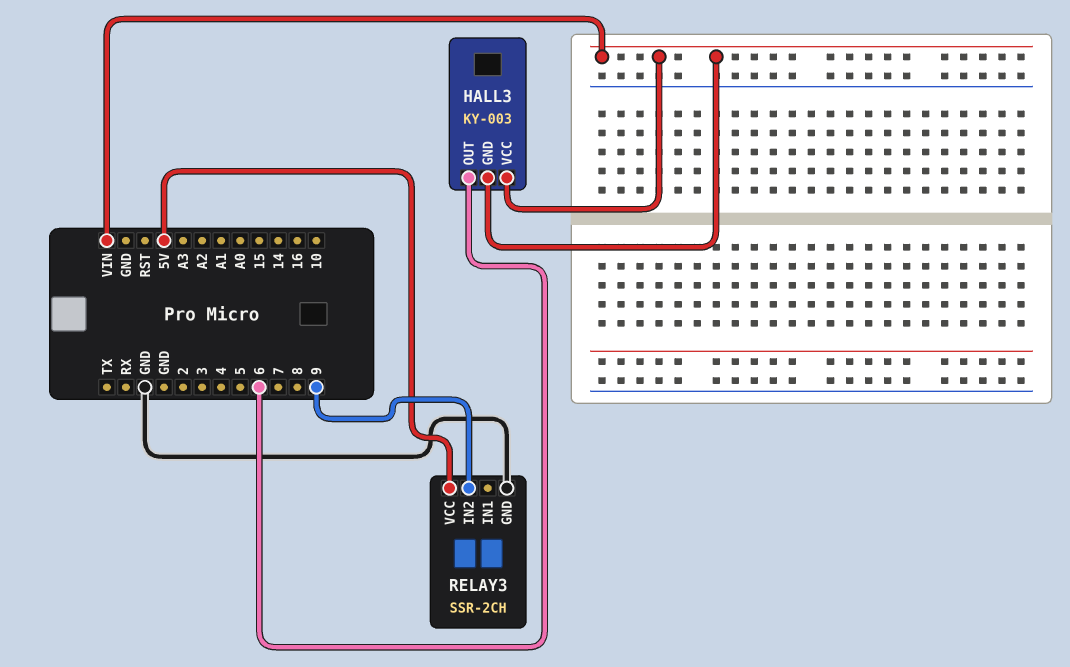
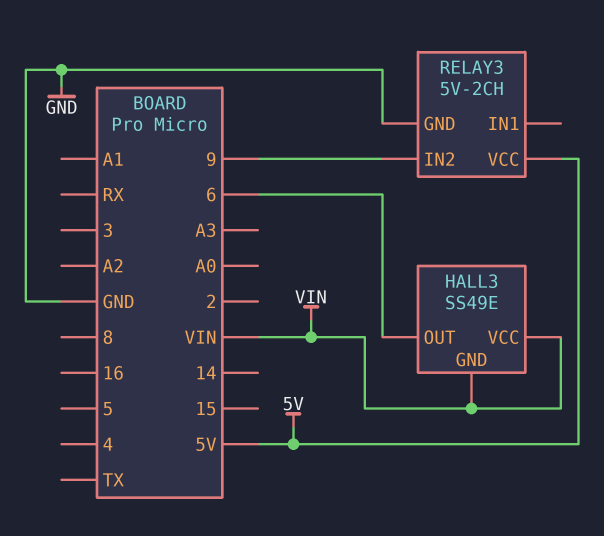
HALL3: KY-003 -> SS49E
RELAY3: SSR-2CH -> 5V-2CH

